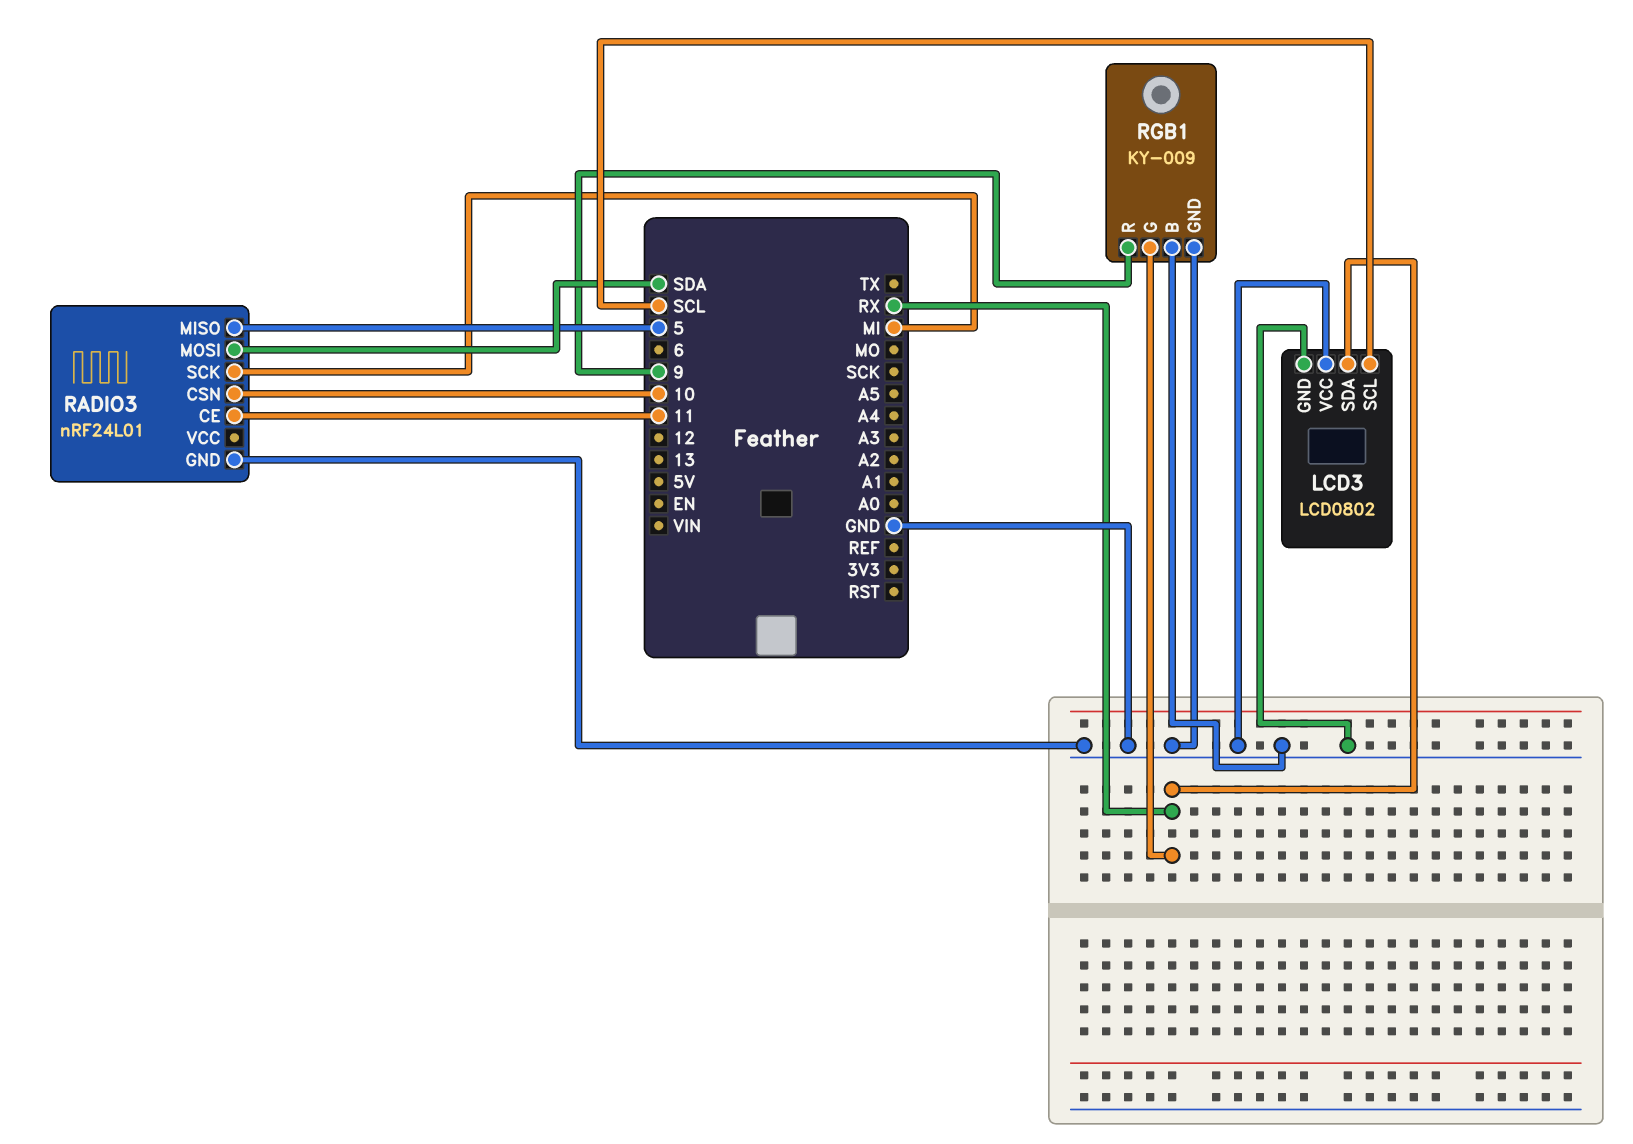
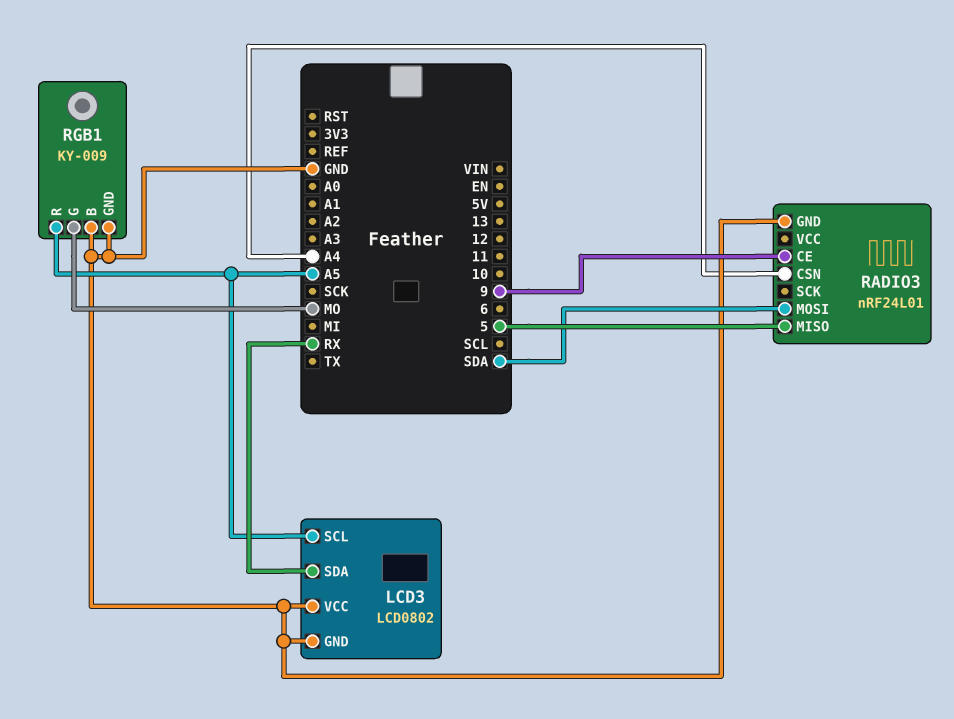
LCD3 pin SCL: SCL -> A5
RADIO3 pin CE: 11 -> 9
RADIO3 pin CSN: 10 -> A4
RADIO3 pin SCK: MI -> none
RGB1 pin G: RX -> MO
RGB1 pin R: 9 -> A5

